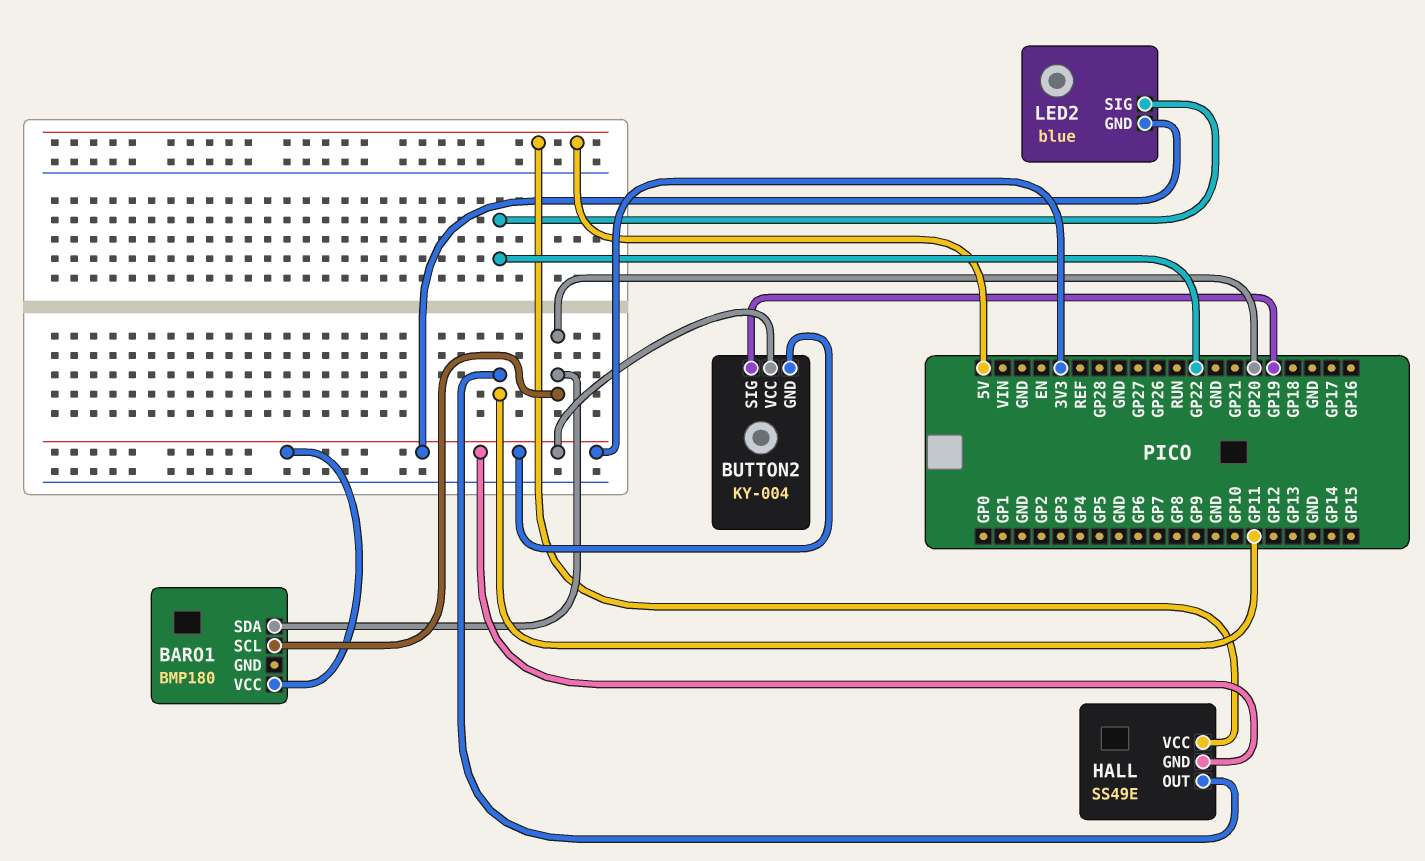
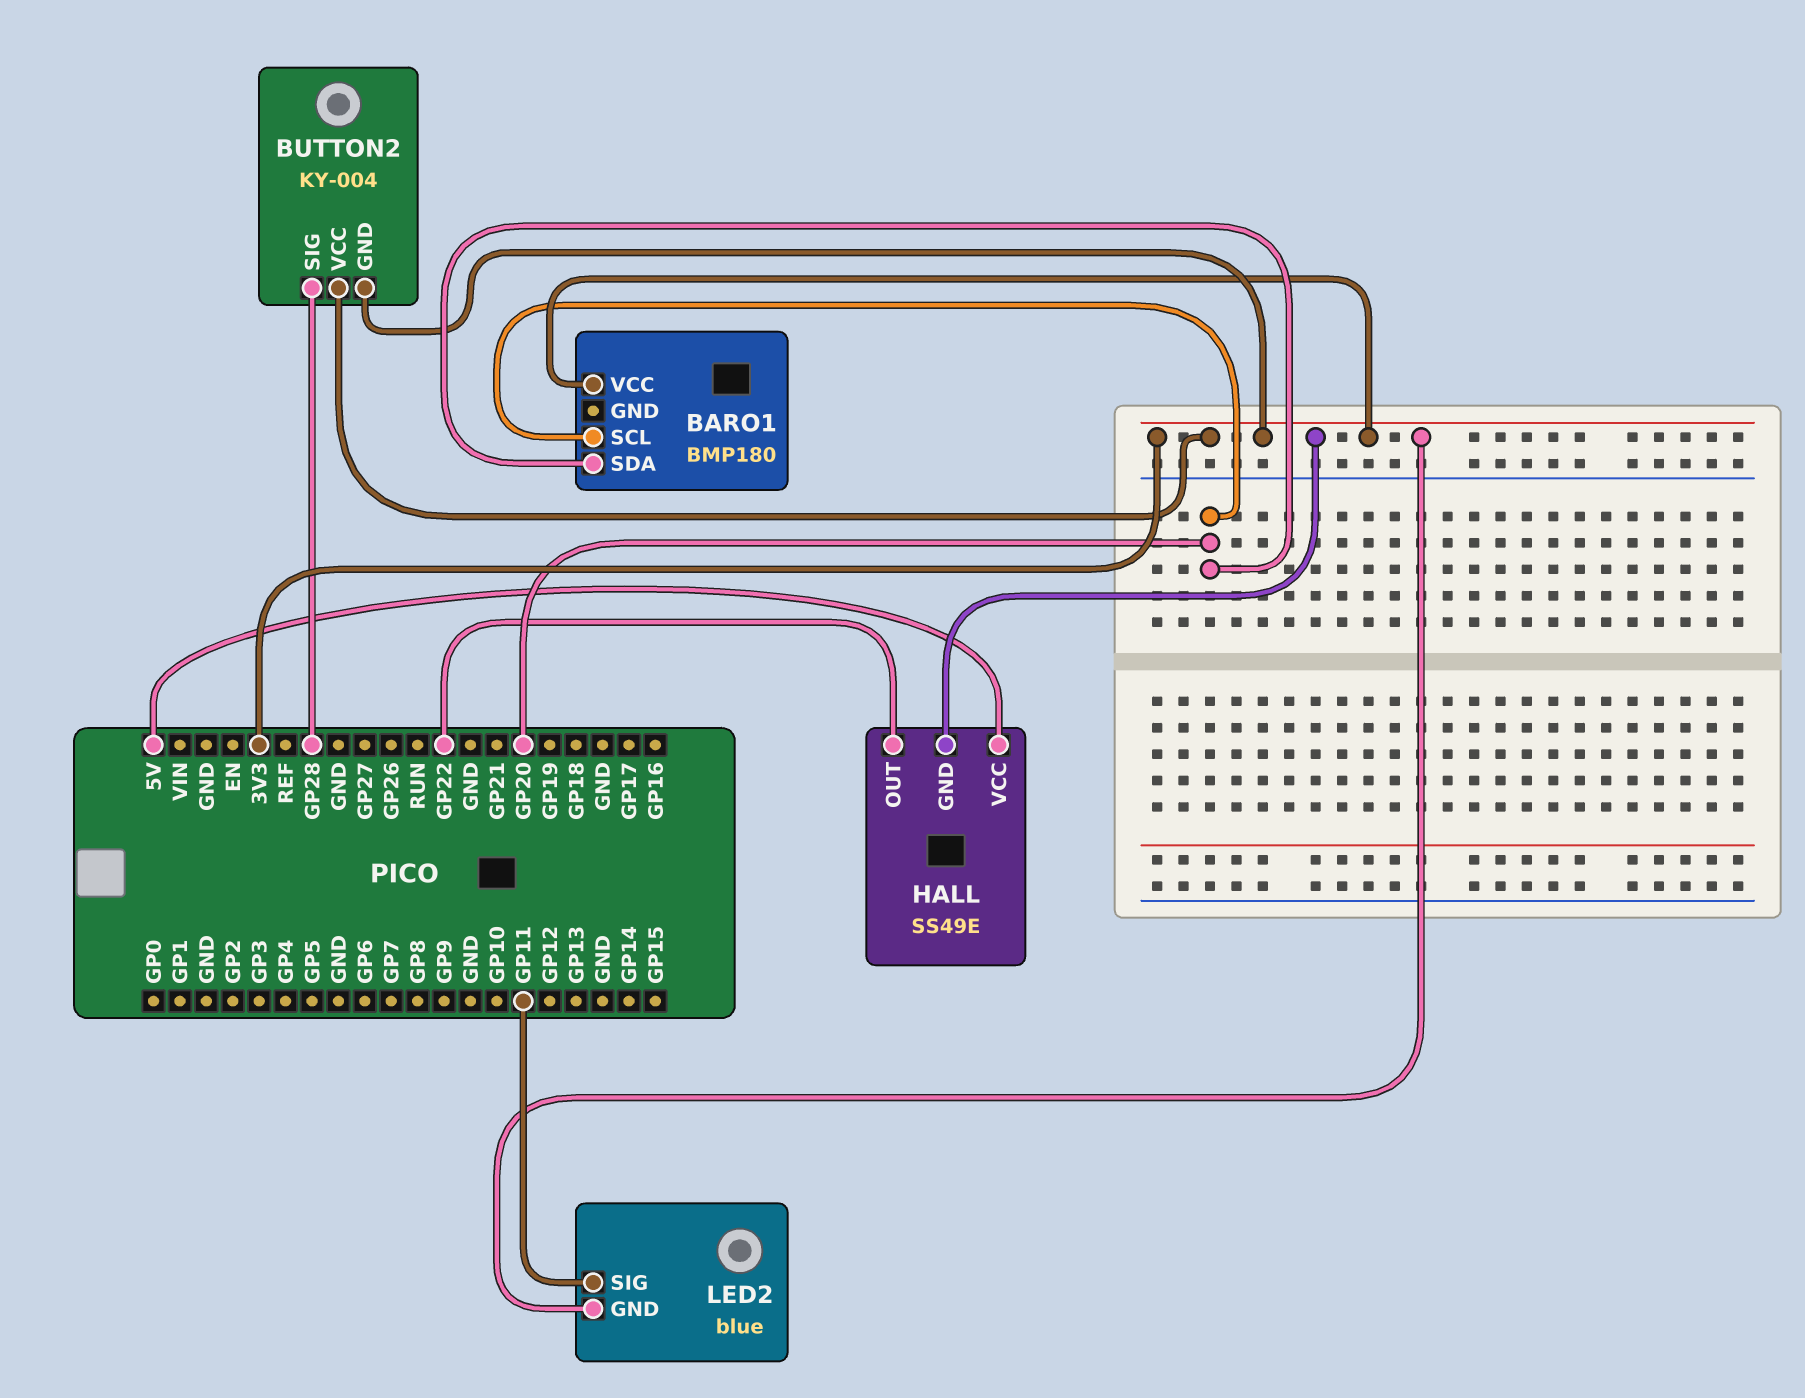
BUTTON2 pin SIG: GP19 -> GP28
HALL pin OUT: GP11 -> GP22
LED2 pin SIG: GP22 -> GP11

